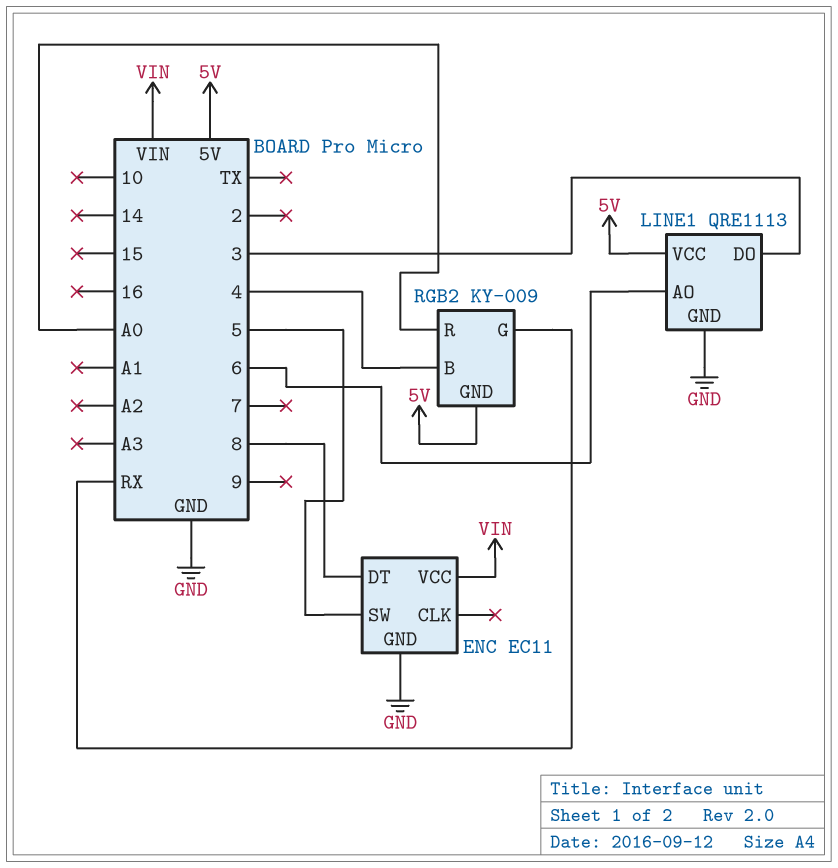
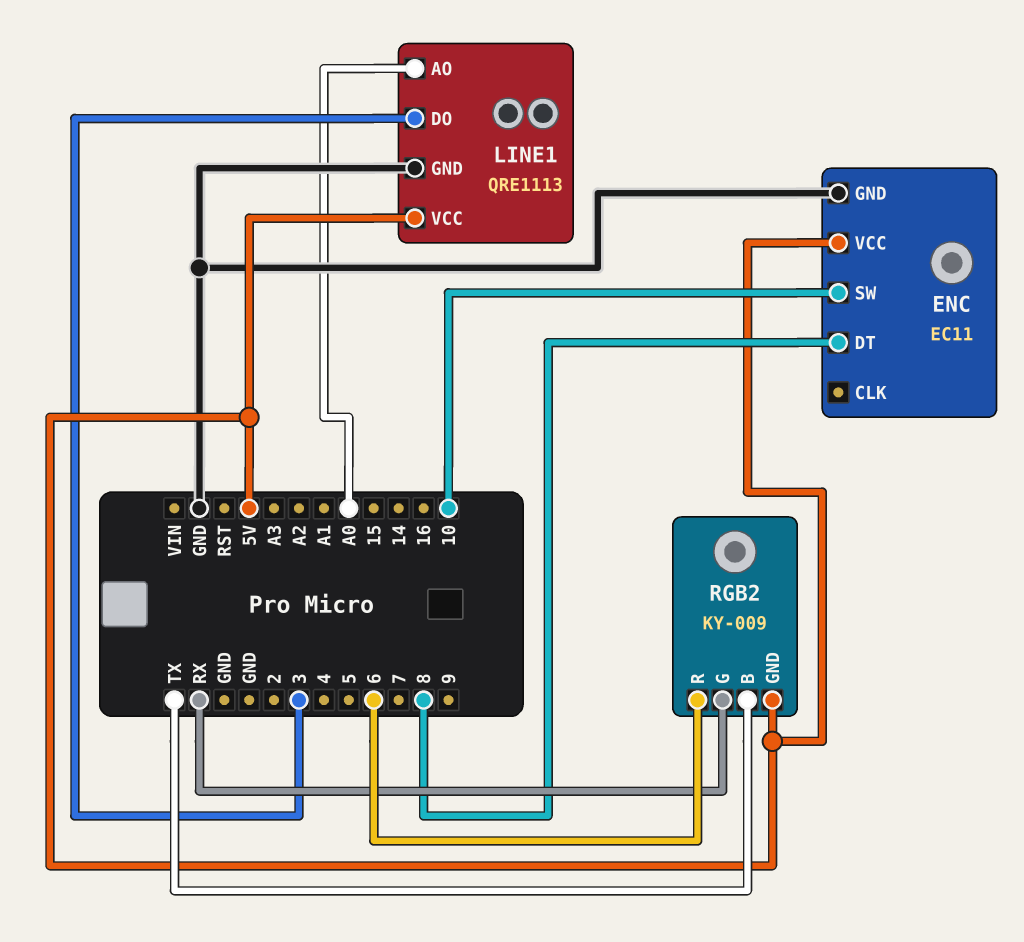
ENC pin SW: 5 -> 10
ENC pin VCC: VIN -> 5V
LINE1 pin AO: 6 -> A0
RGB2 pin B: 4 -> TX
RGB2 pin R: A0 -> 6

